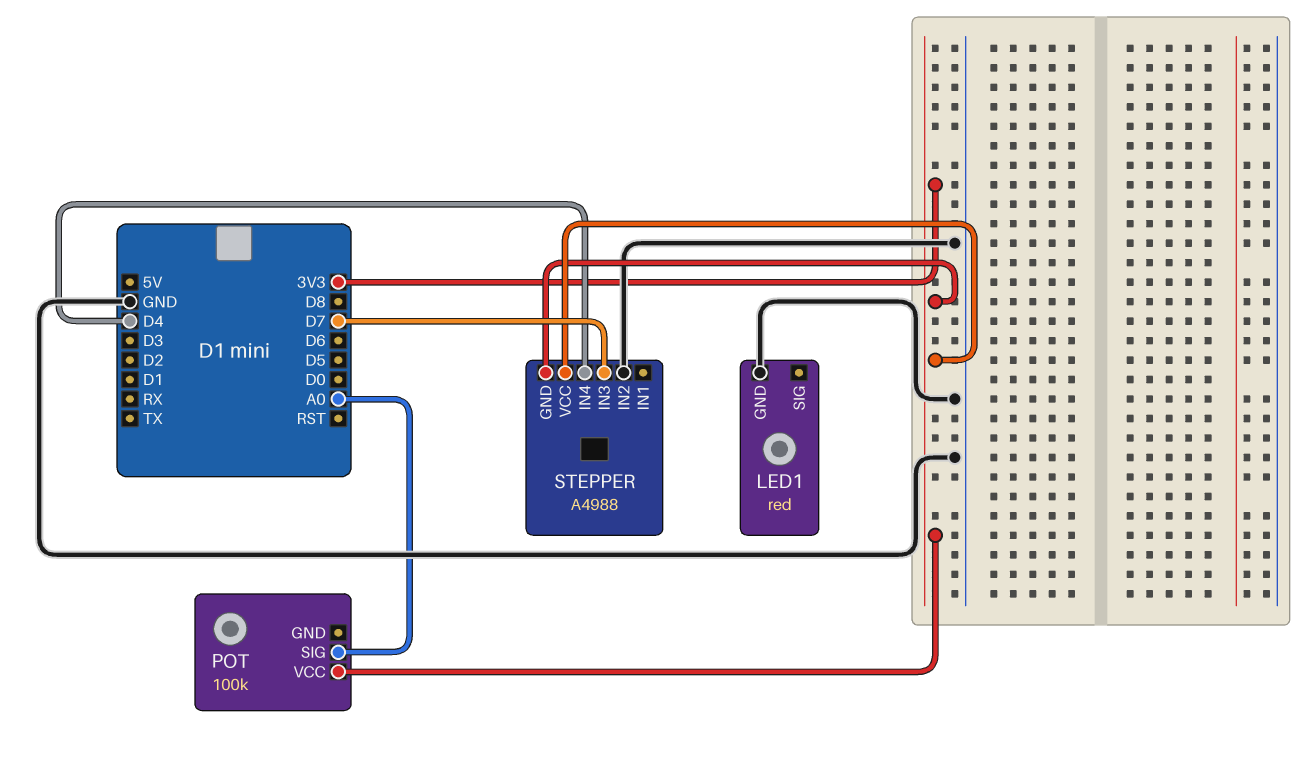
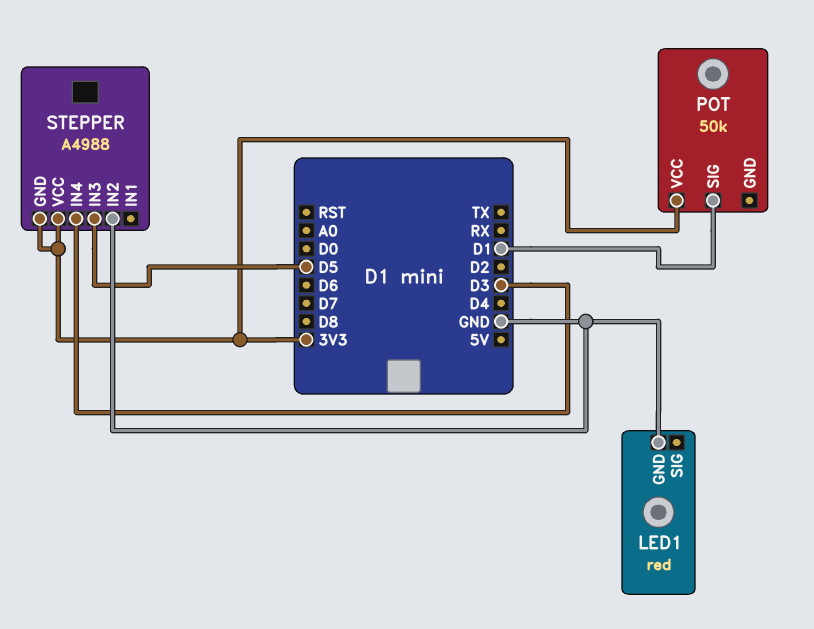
POT: 100k -> 50k
POT pin SIG: A0 -> D1
STEPPER pin IN3: D7 -> D5
STEPPER pin IN4: D4 -> D3

